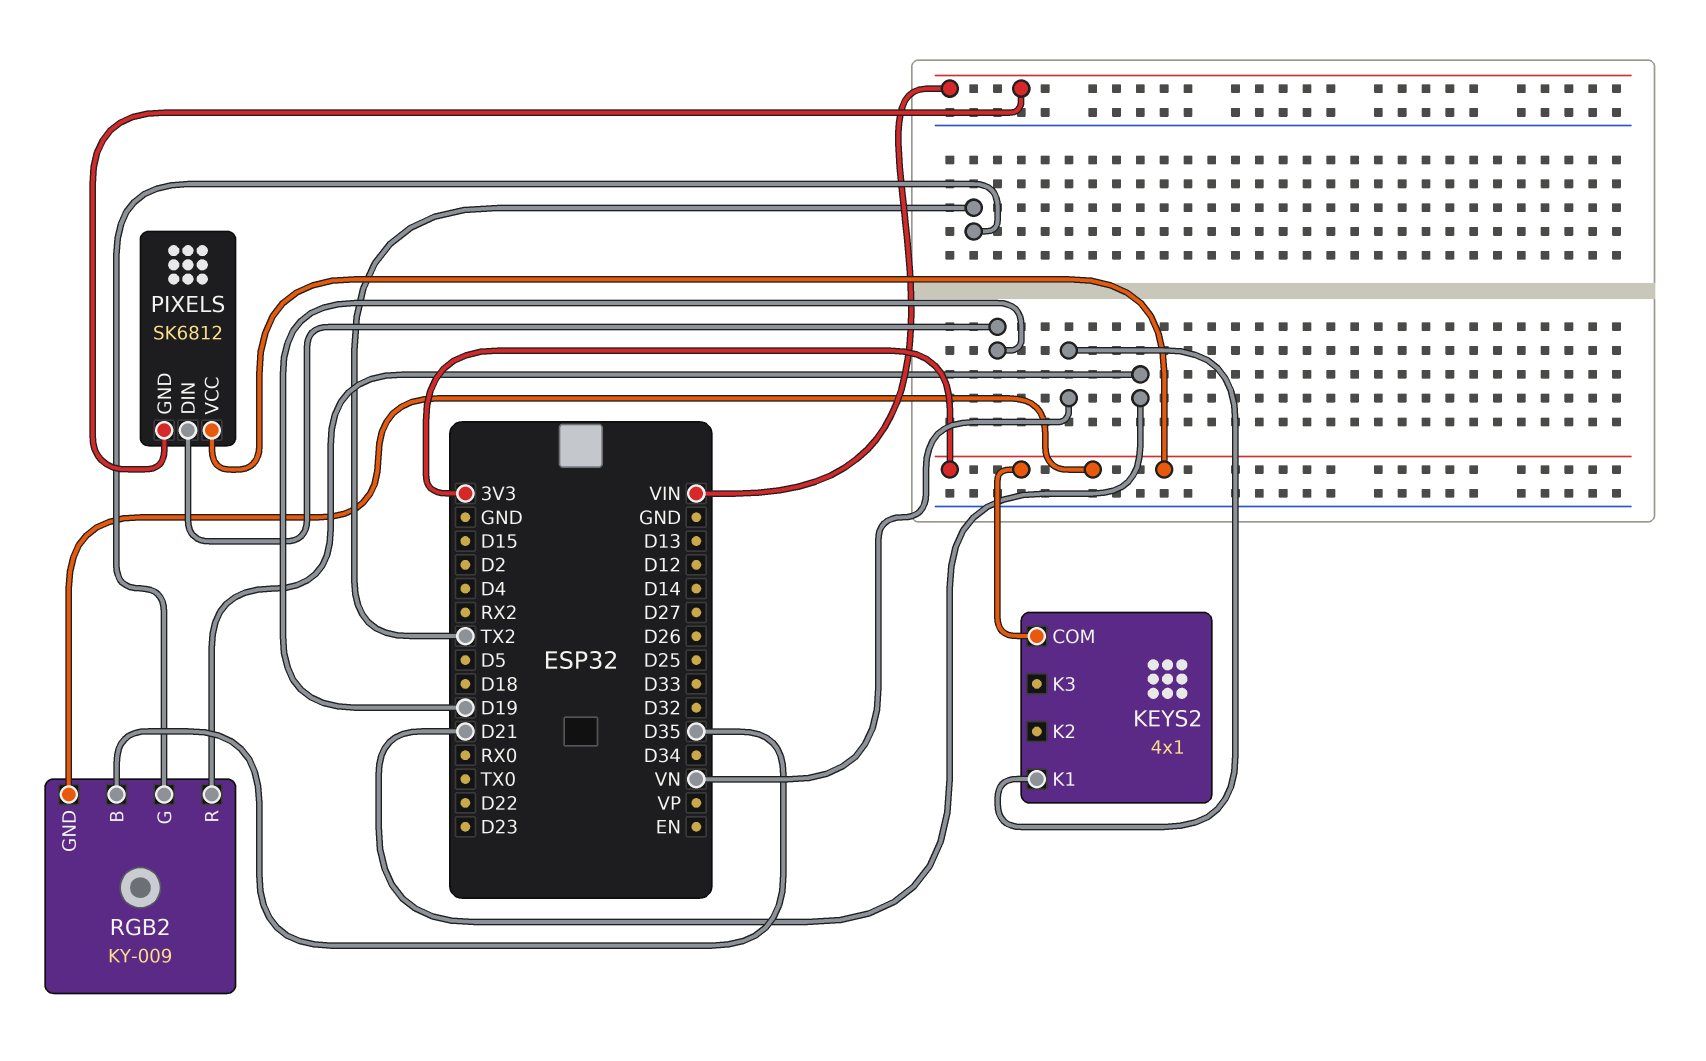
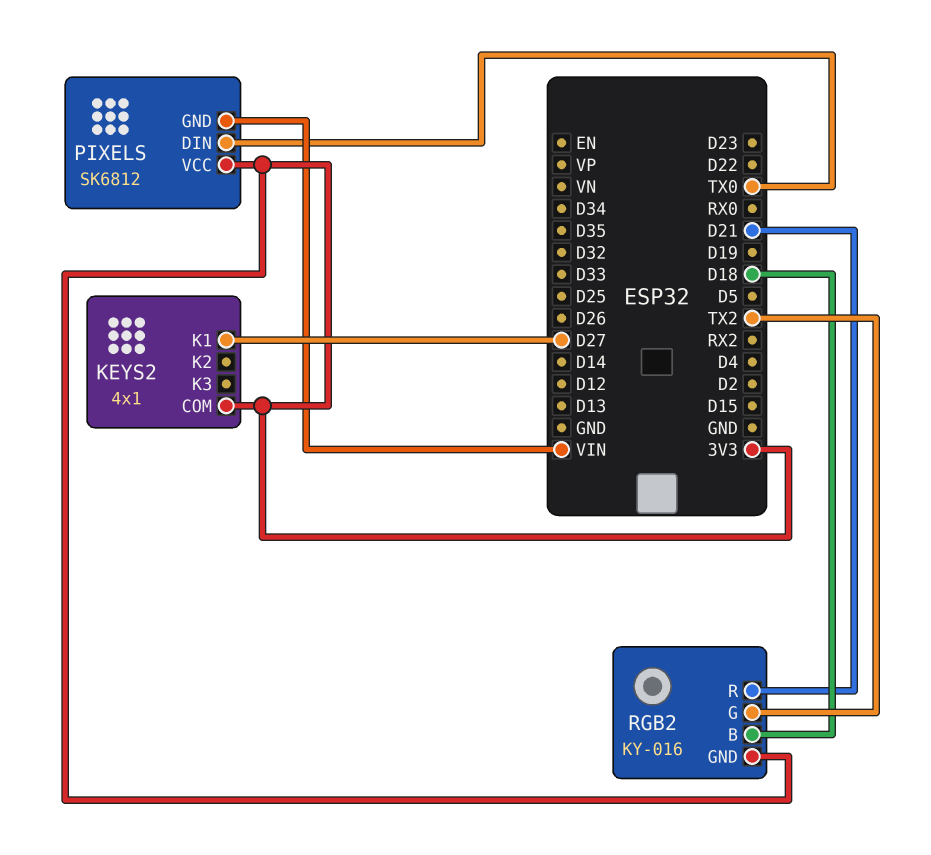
KEYS2 pin K1: VN -> D27
PIXELS pin DIN: D19 -> TX0
RGB2: KY-009 -> KY-016
RGB2 pin B: D35 -> D18

